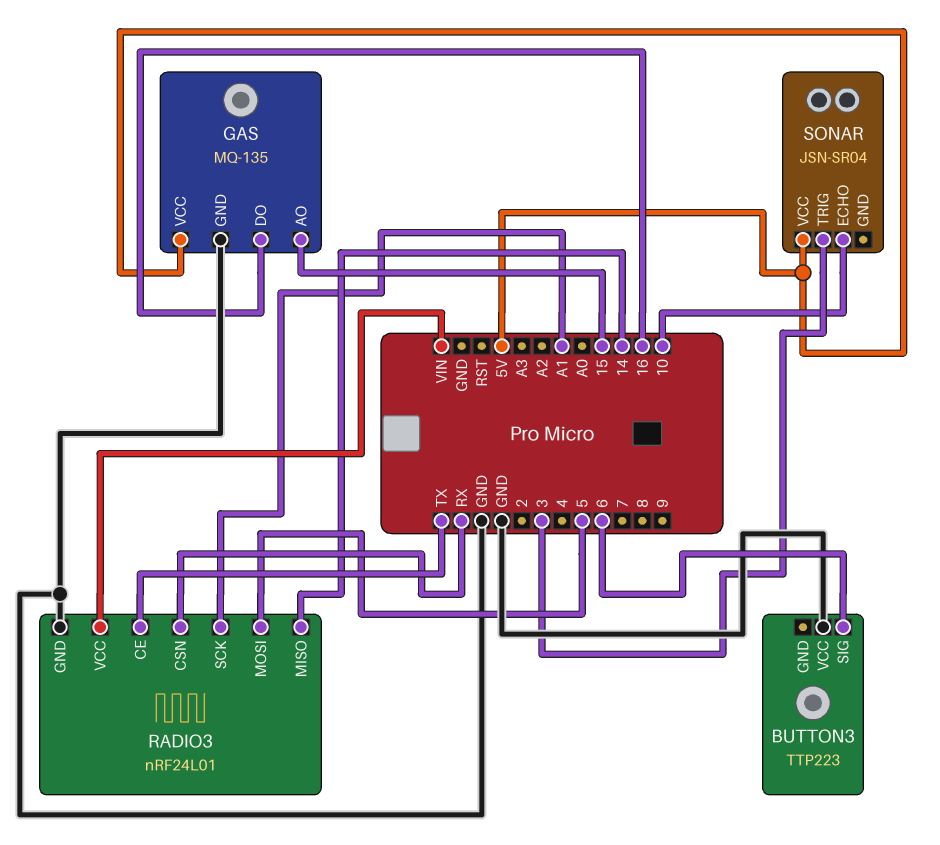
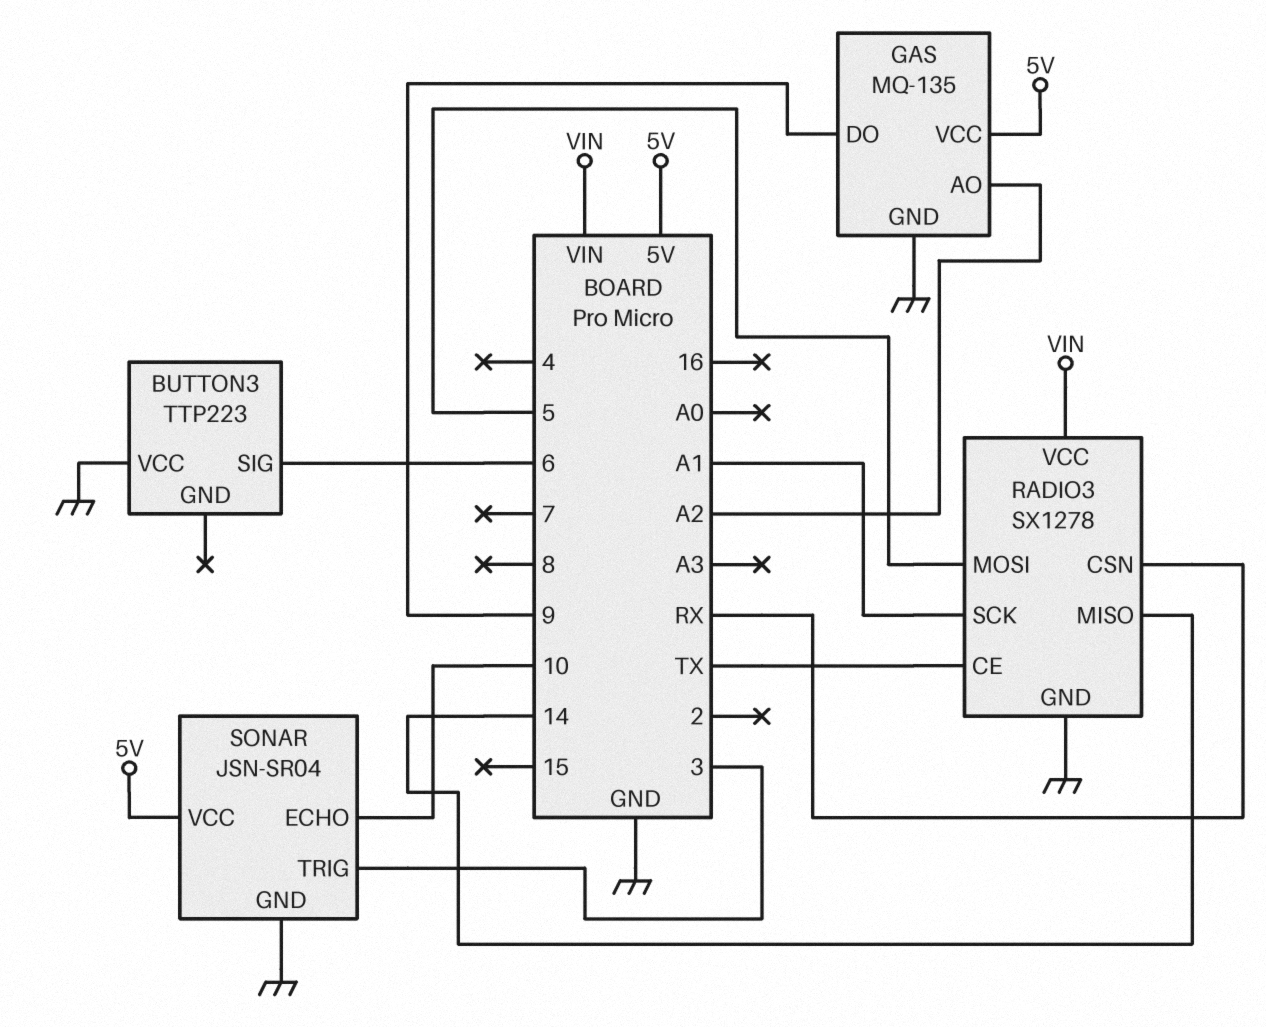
GAS pin AO: 15 -> A2
GAS pin DO: 16 -> 9
RADIO3: nRF24L01 -> SX1278
SONAR pin GND: none -> GND

